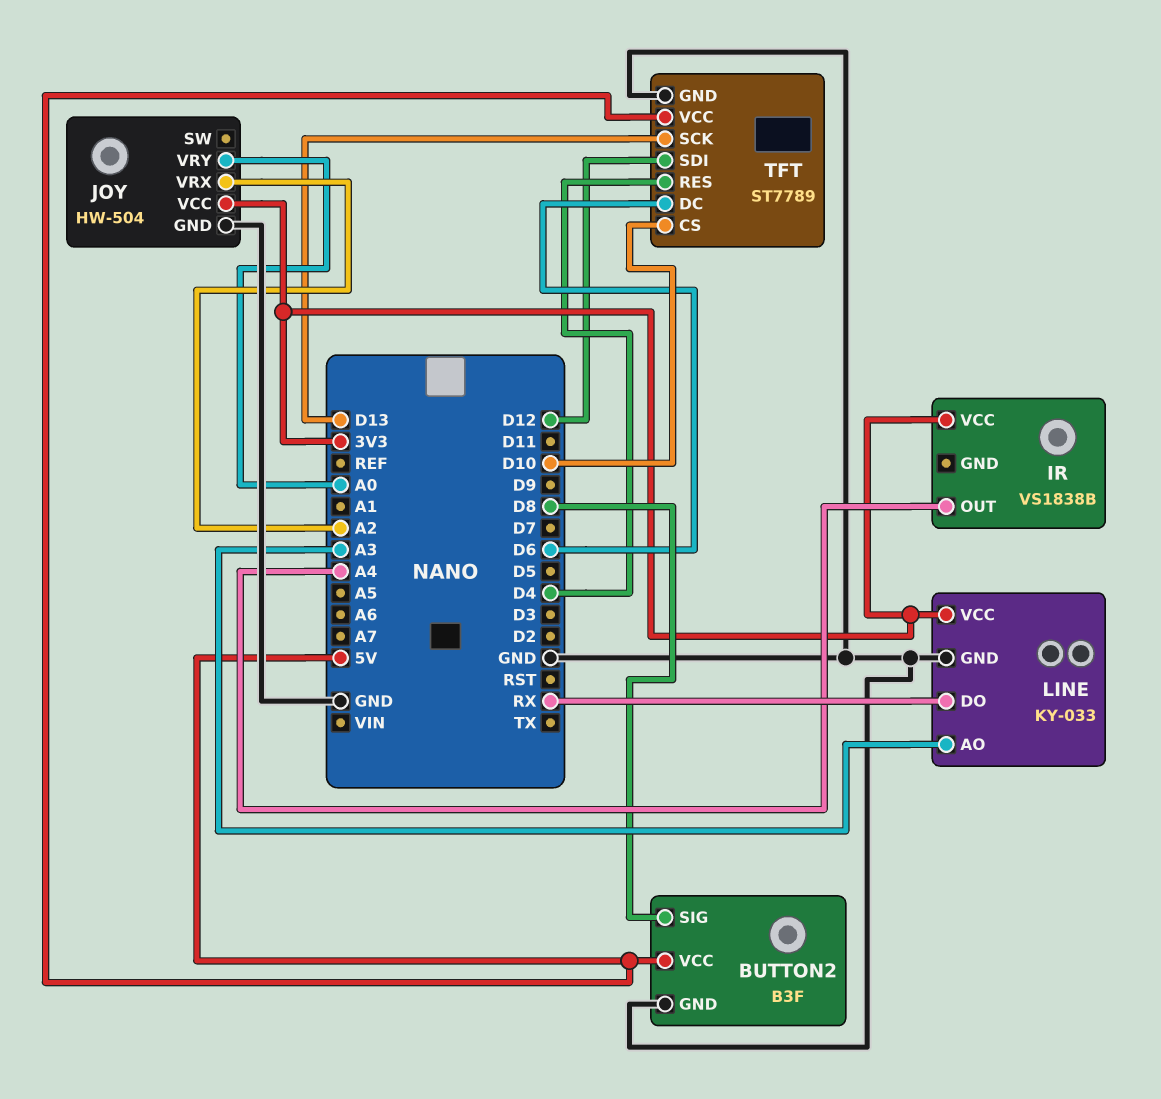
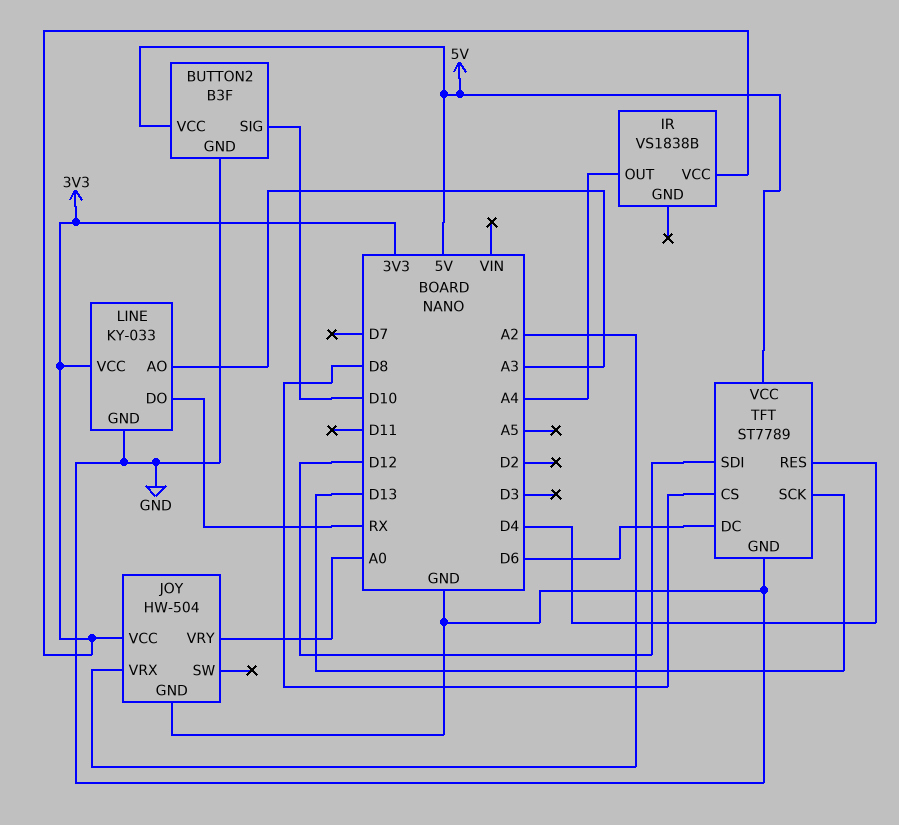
BUTTON2 pin SIG: D8 -> D10
TFT pin CS: D10 -> D8

